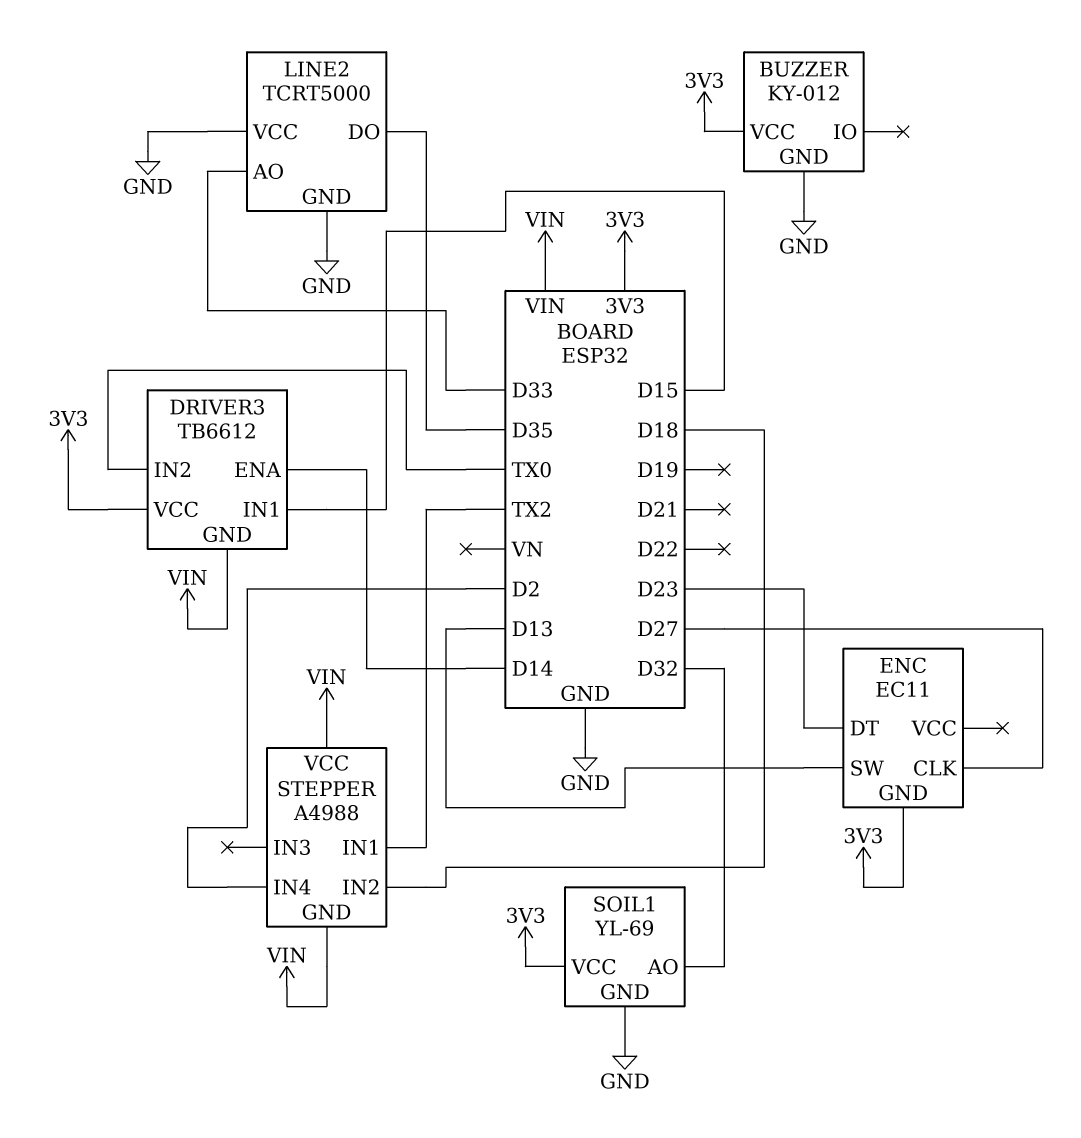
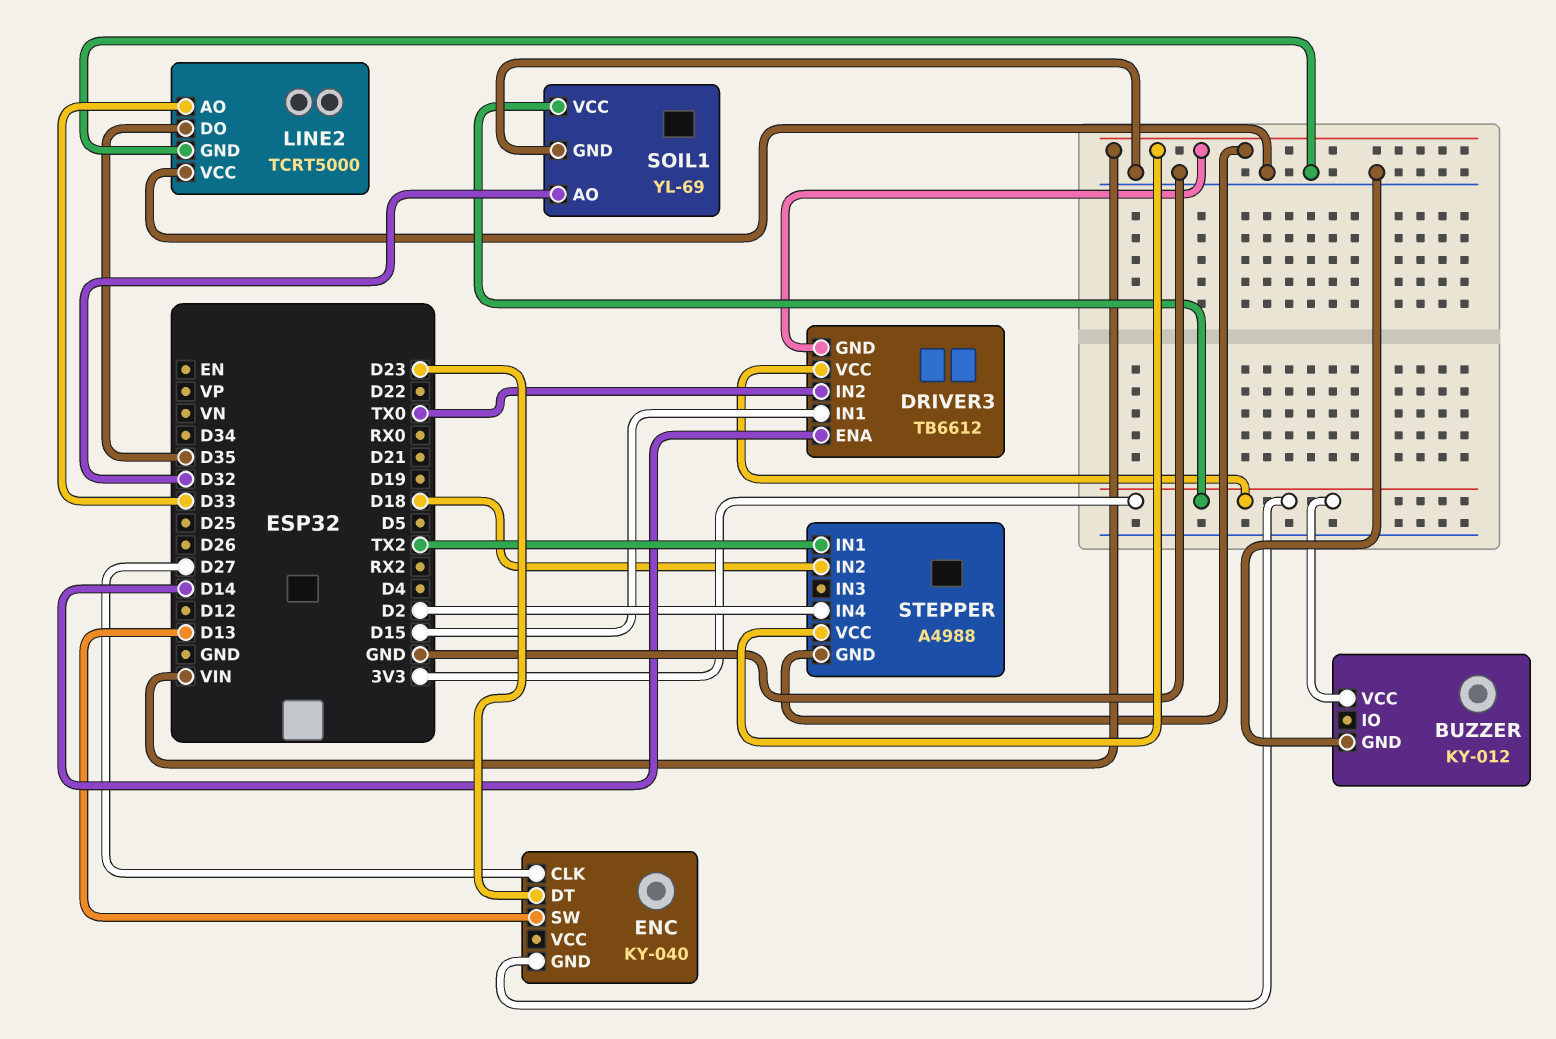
ENC: EC11 -> KY-040

